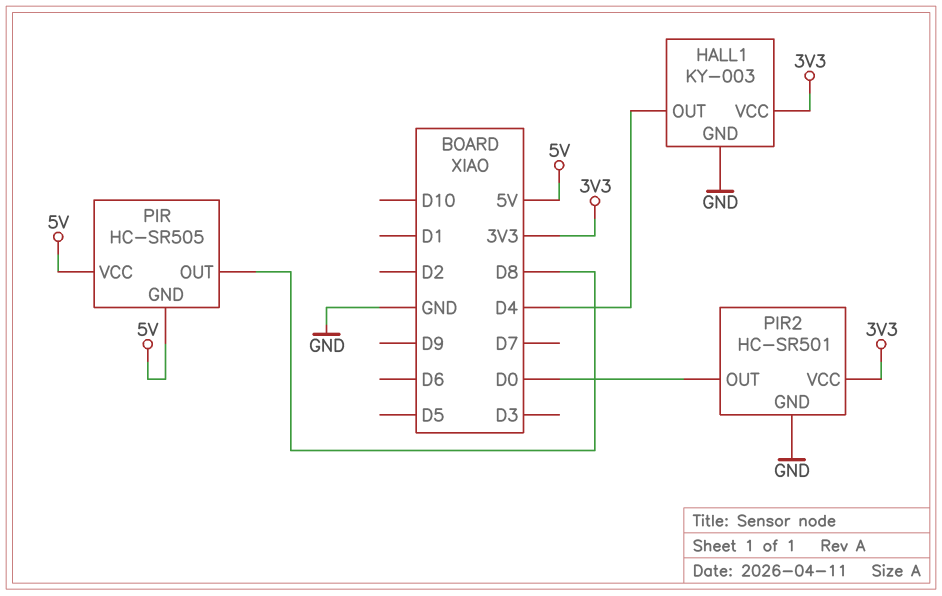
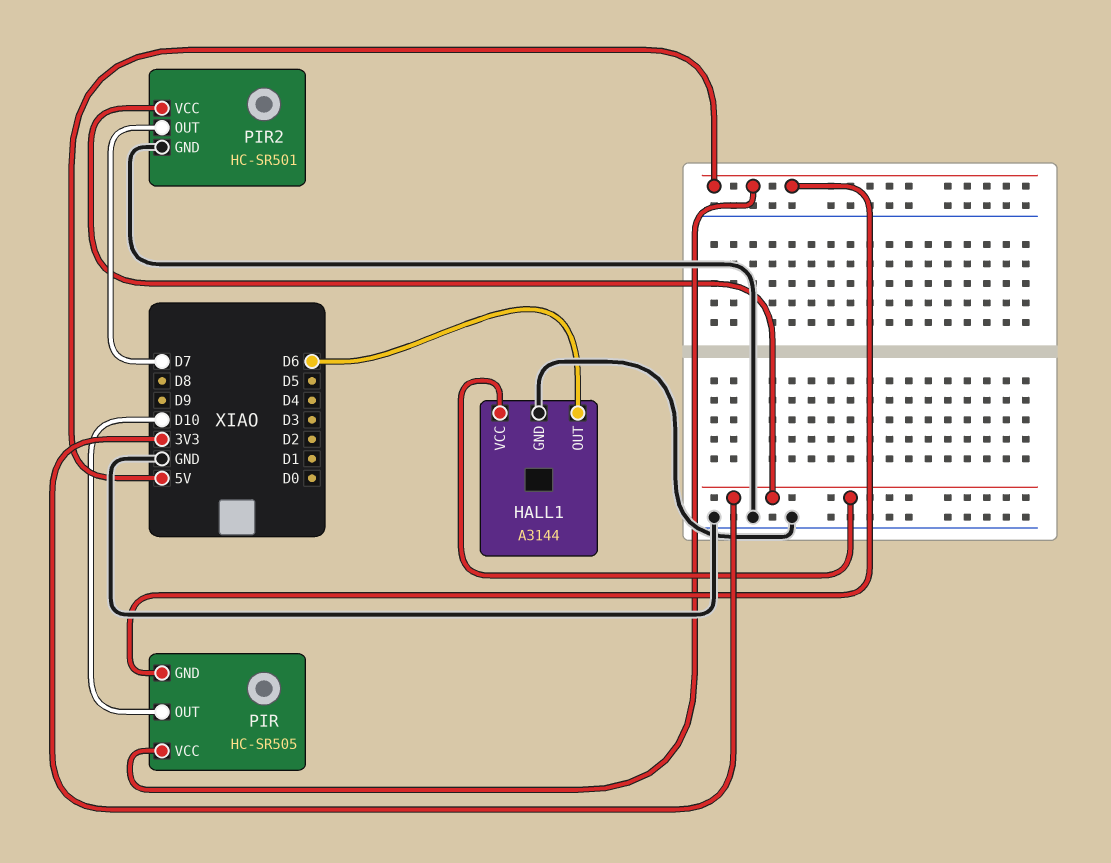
HALL1: KY-003 -> A3144
HALL1 pin OUT: D4 -> D6
PIR pin OUT: D8 -> D10
PIR2 pin OUT: D0 -> D7

